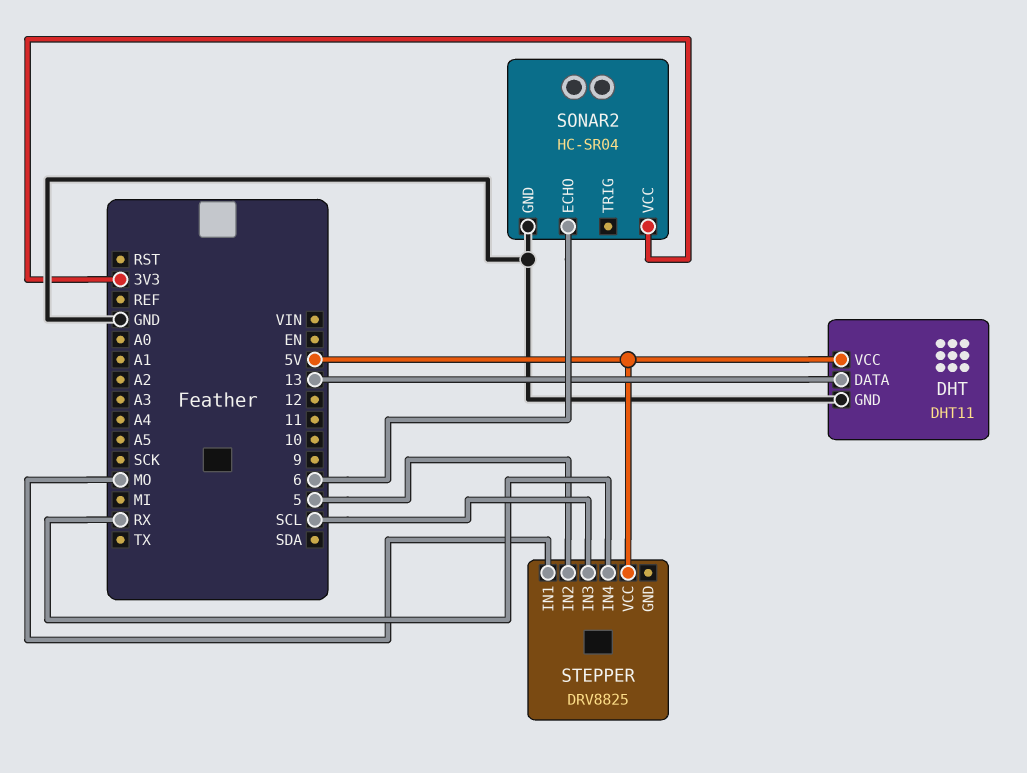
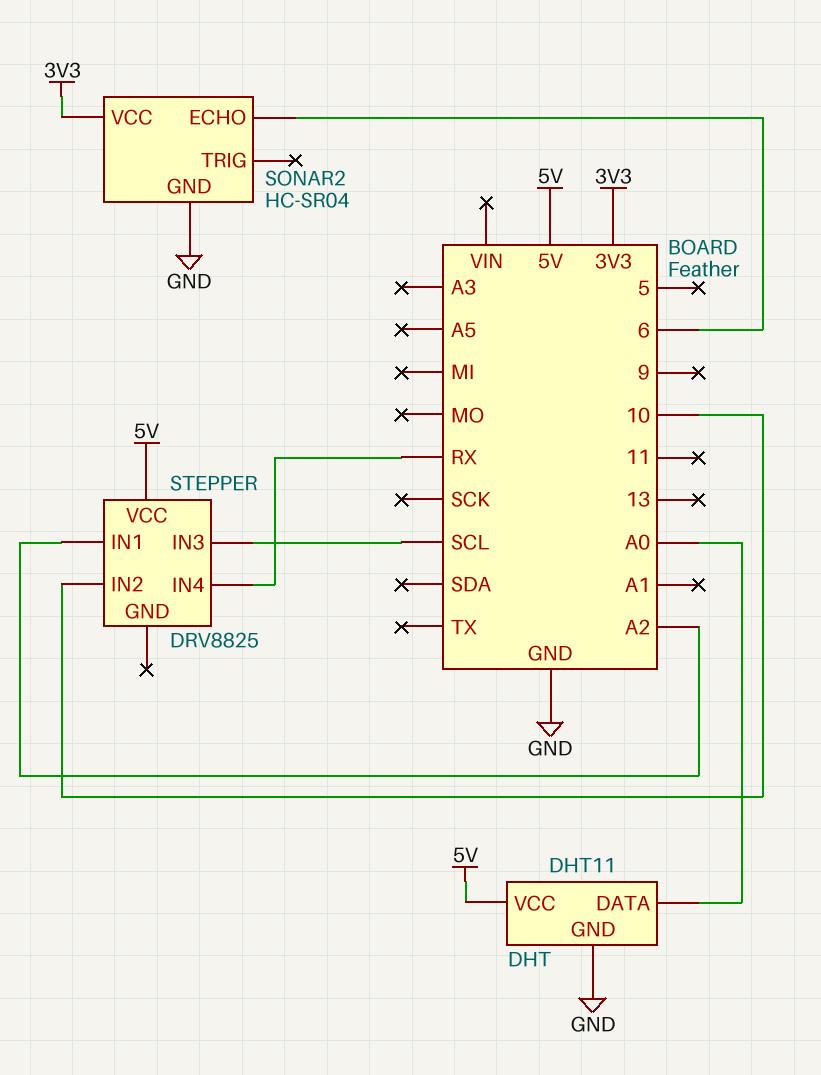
DHT pin DATA: 13 -> A0
STEPPER pin IN1: MO -> A2
STEPPER pin IN2: 5 -> 10

